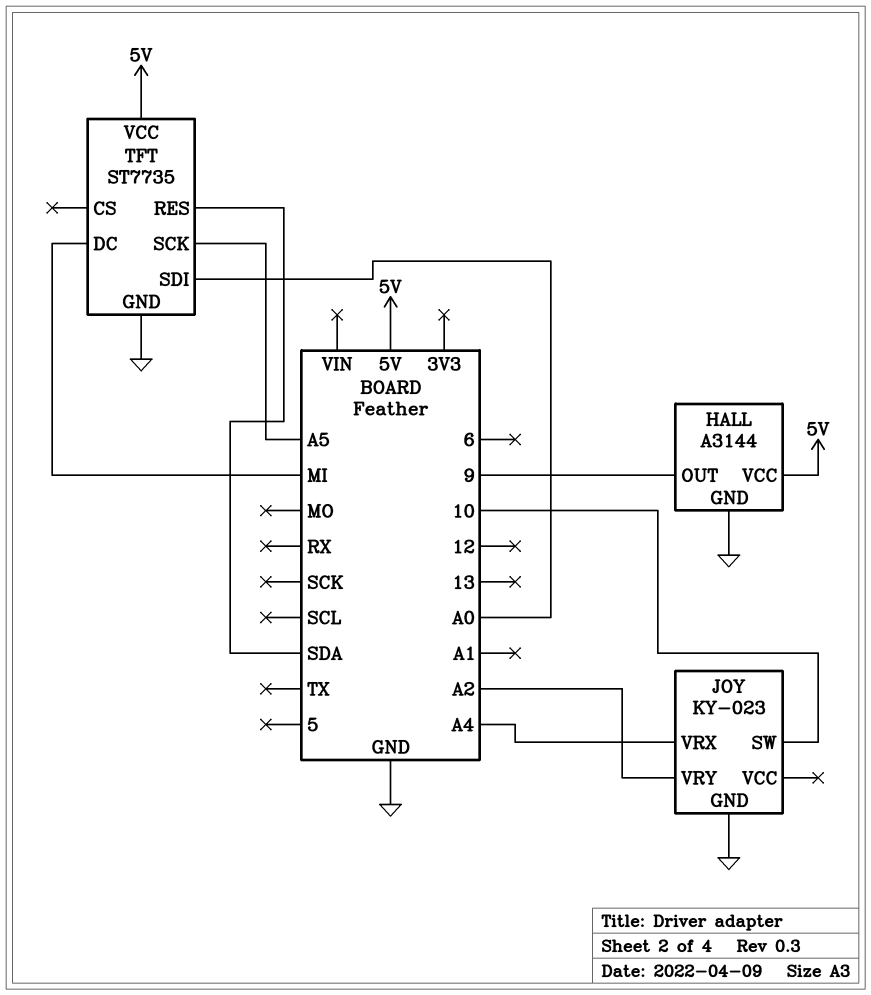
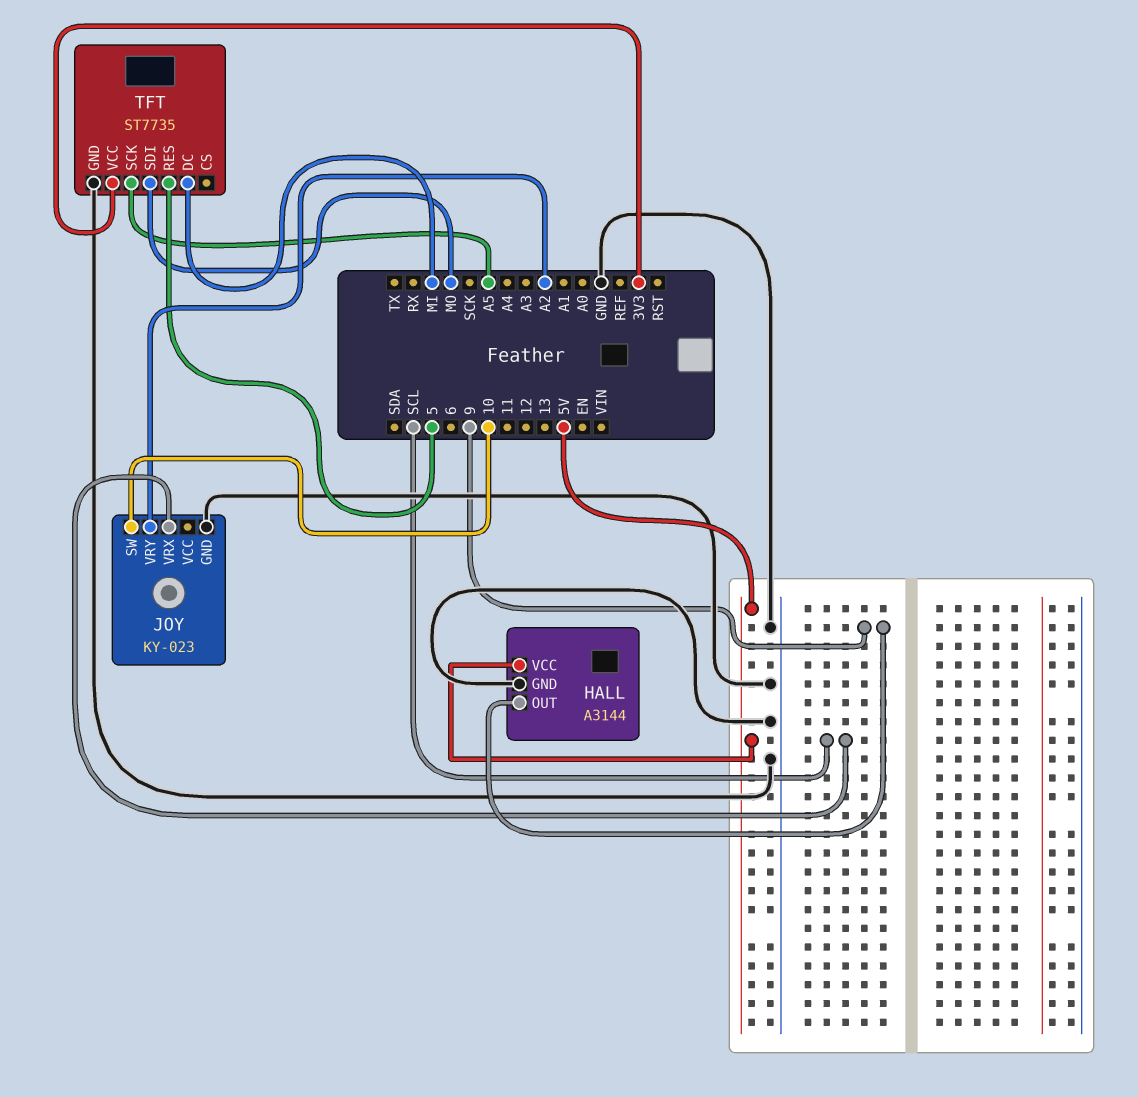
JOY pin VRX: A4 -> SCL
TFT pin RES: SDA -> 5
TFT pin SDI: A0 -> MO
TFT pin VCC: 5V -> 3V3

